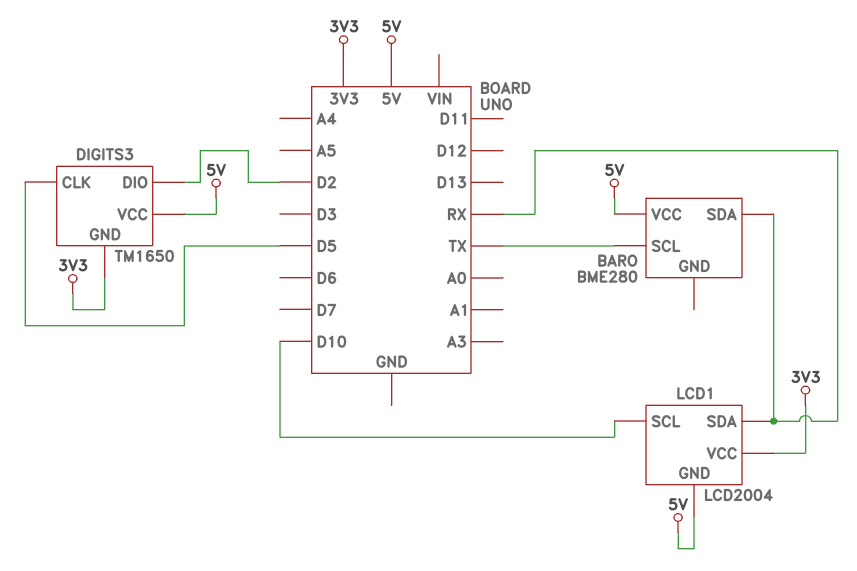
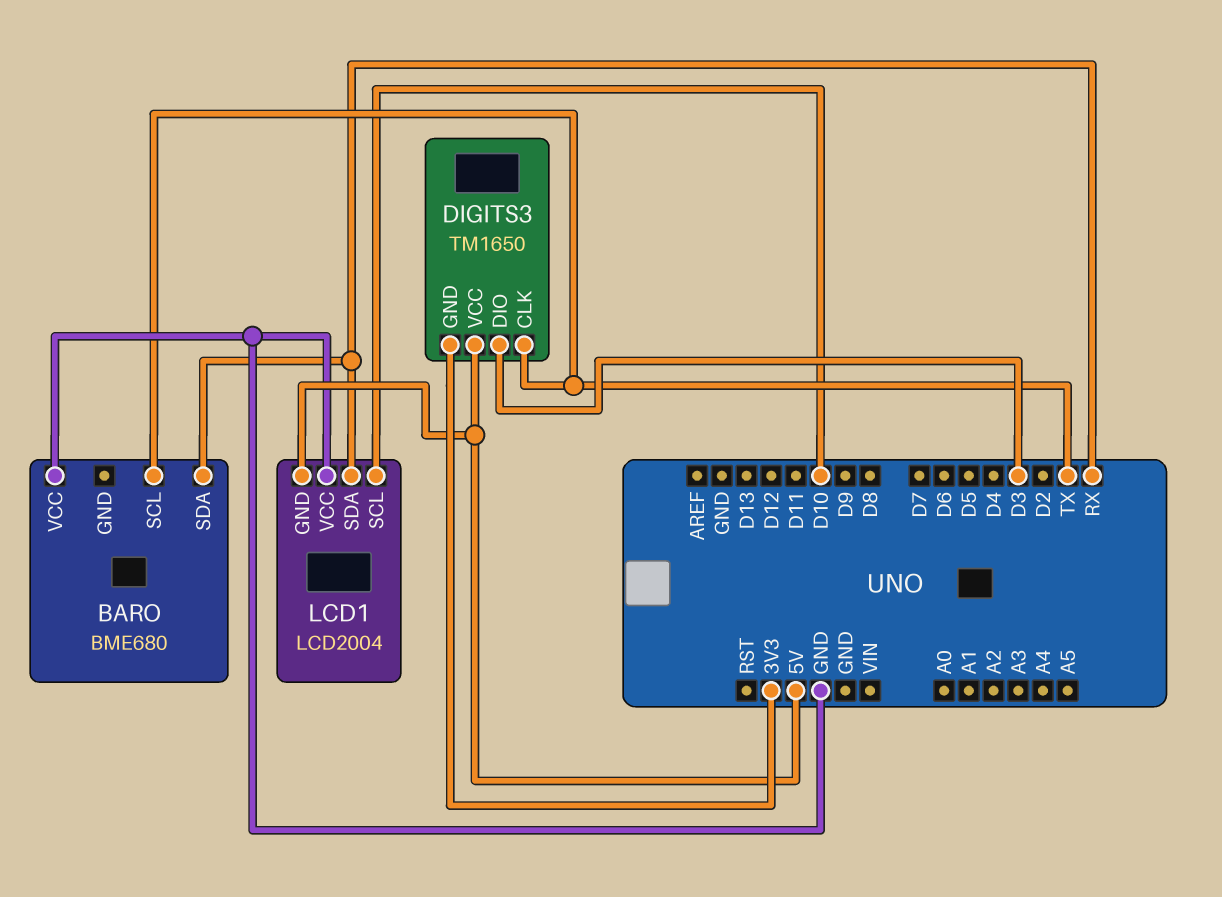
BARO: BME280 -> BME680
BARO pin VCC: 5V -> GND
DIGITS3 pin CLK: D5 -> TX
DIGITS3 pin DIO: D2 -> D3
LCD1 pin VCC: 3V3 -> GND

